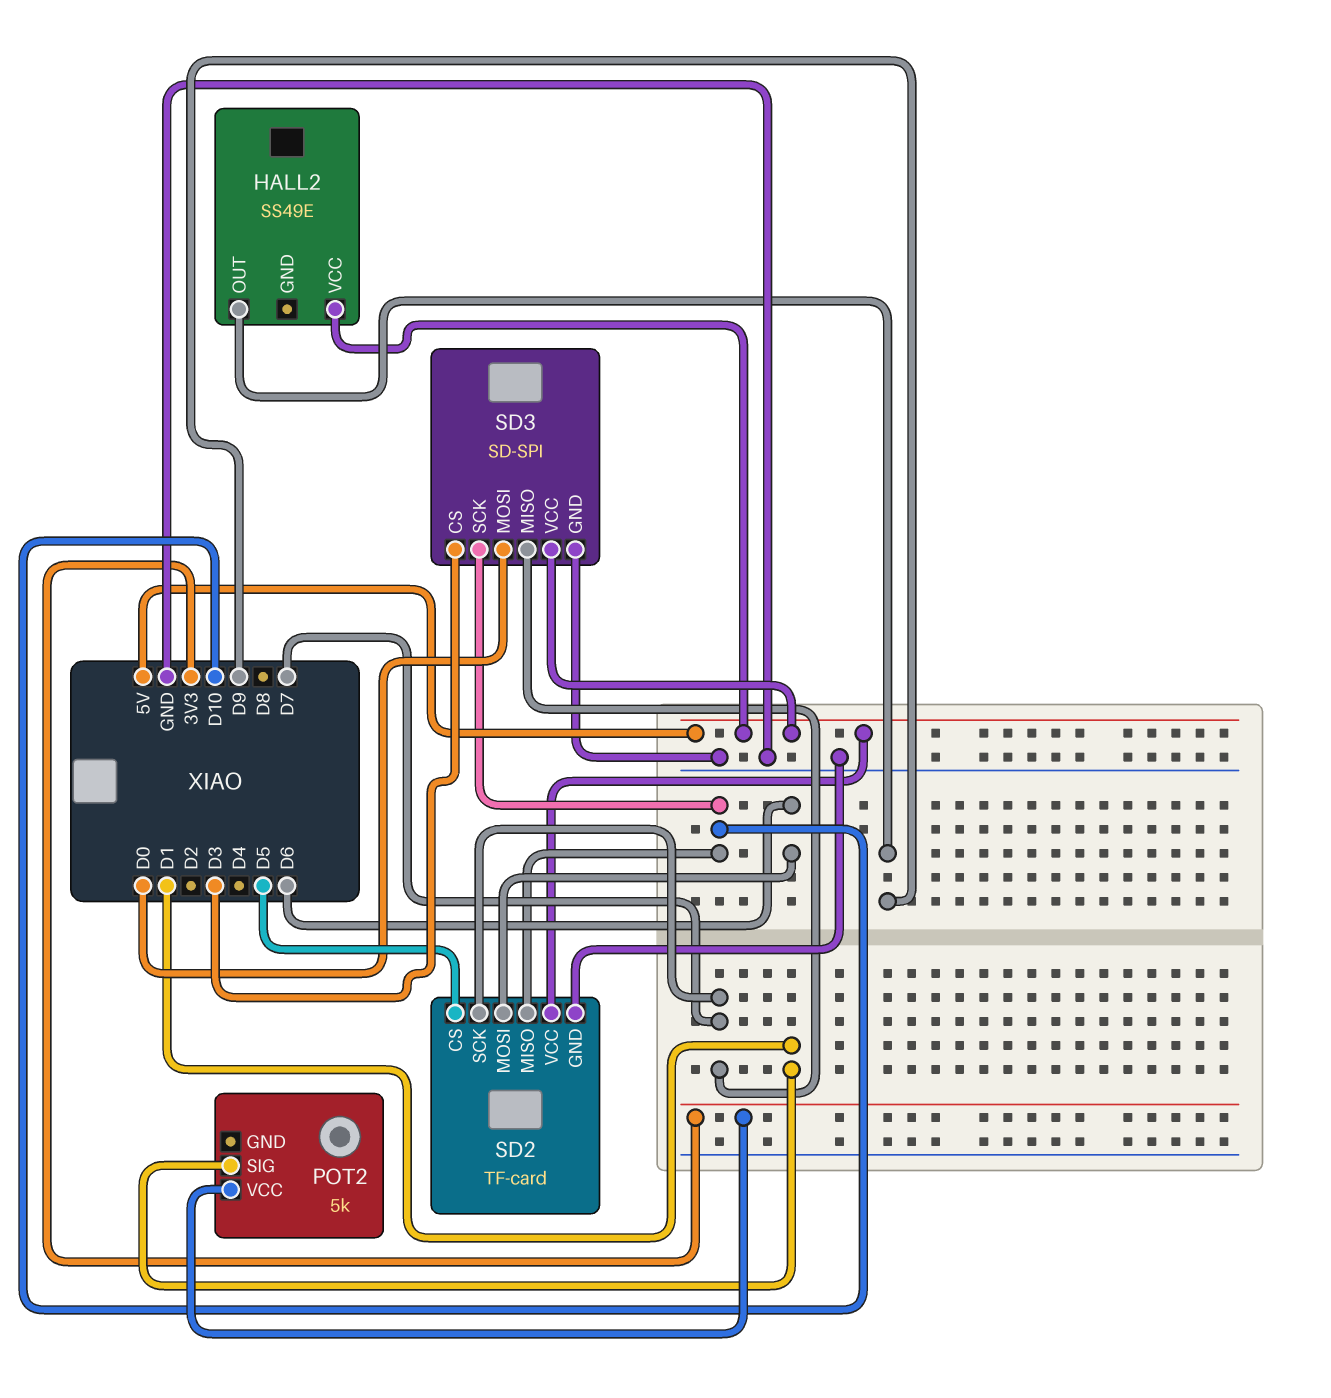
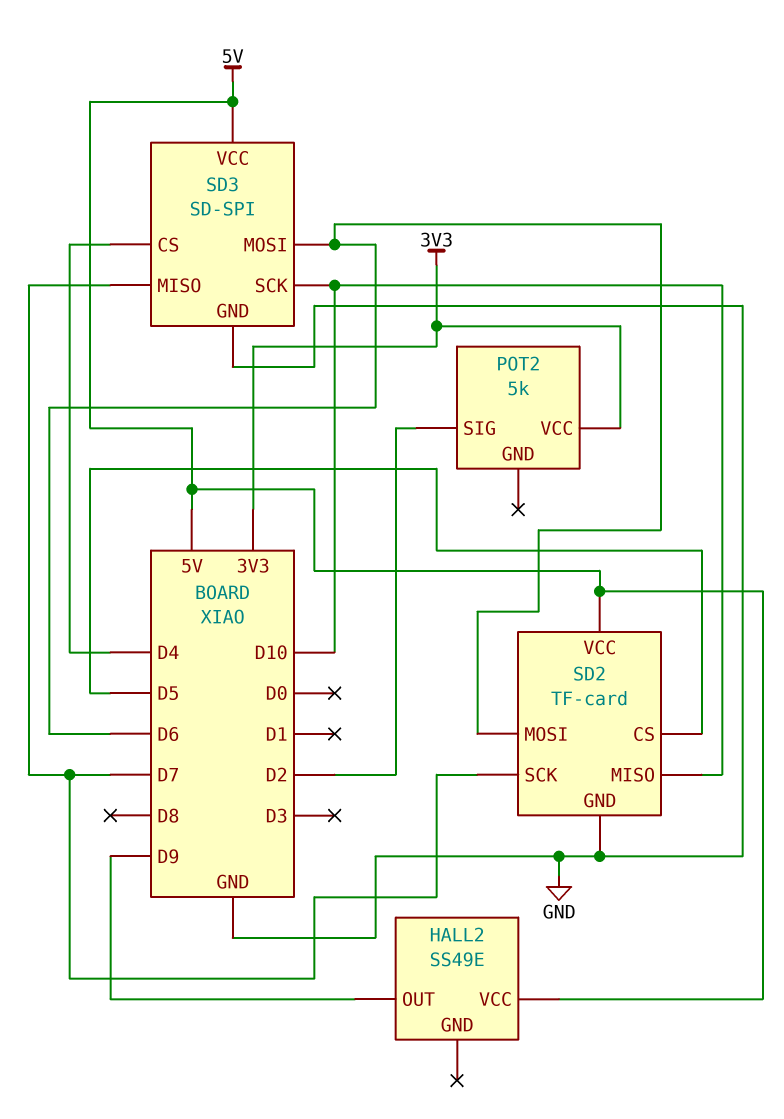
POT2 pin SIG: D1 -> D2
SD3 pin CS: D3 -> D4
SD3 pin MOSI: D0 -> D6

